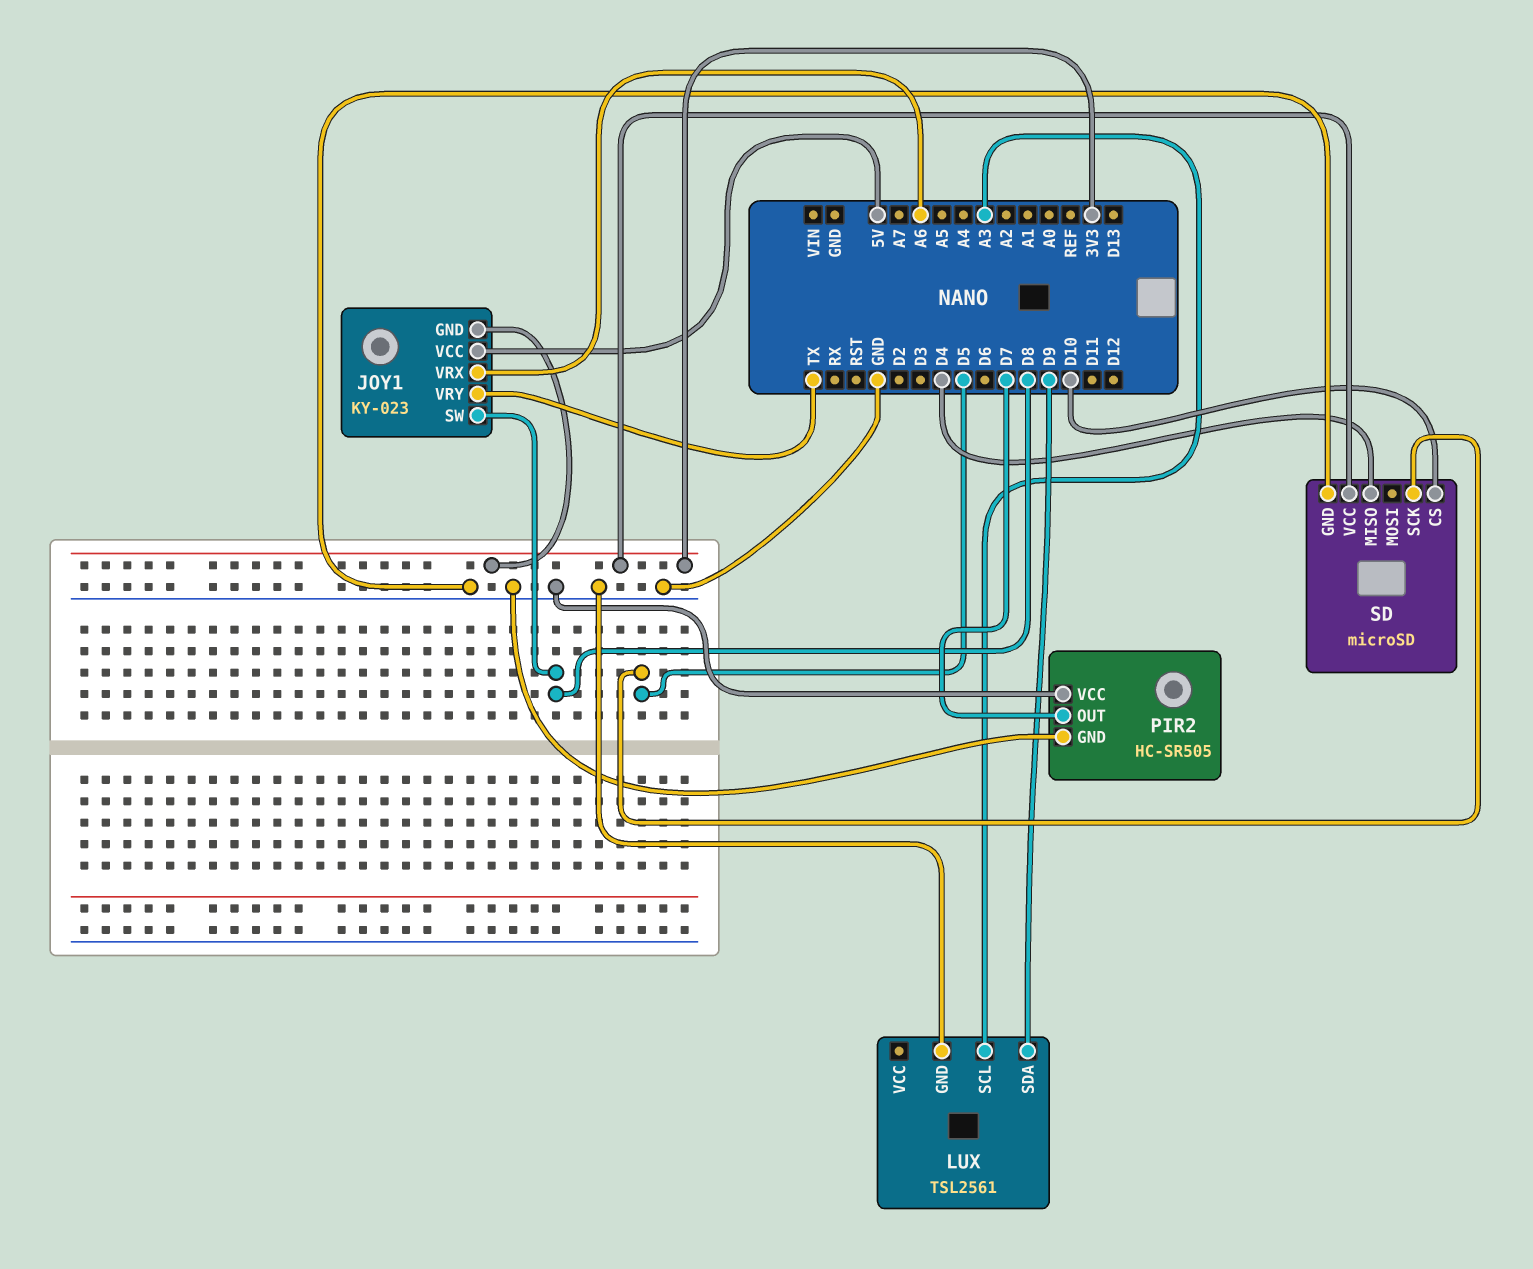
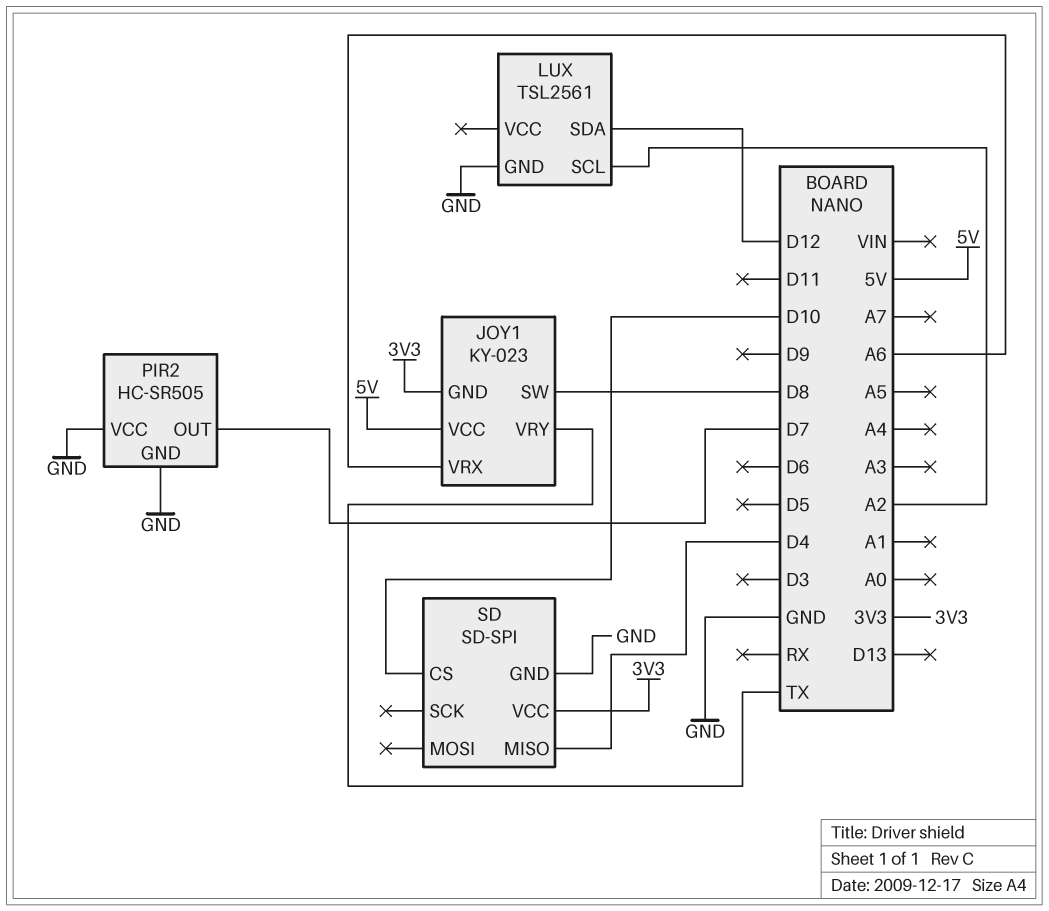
LUX pin SCL: A3 -> A2
LUX pin SDA: D9 -> D12
SD: microSD -> SD-SPI
SD pin SCK: D5 -> none

